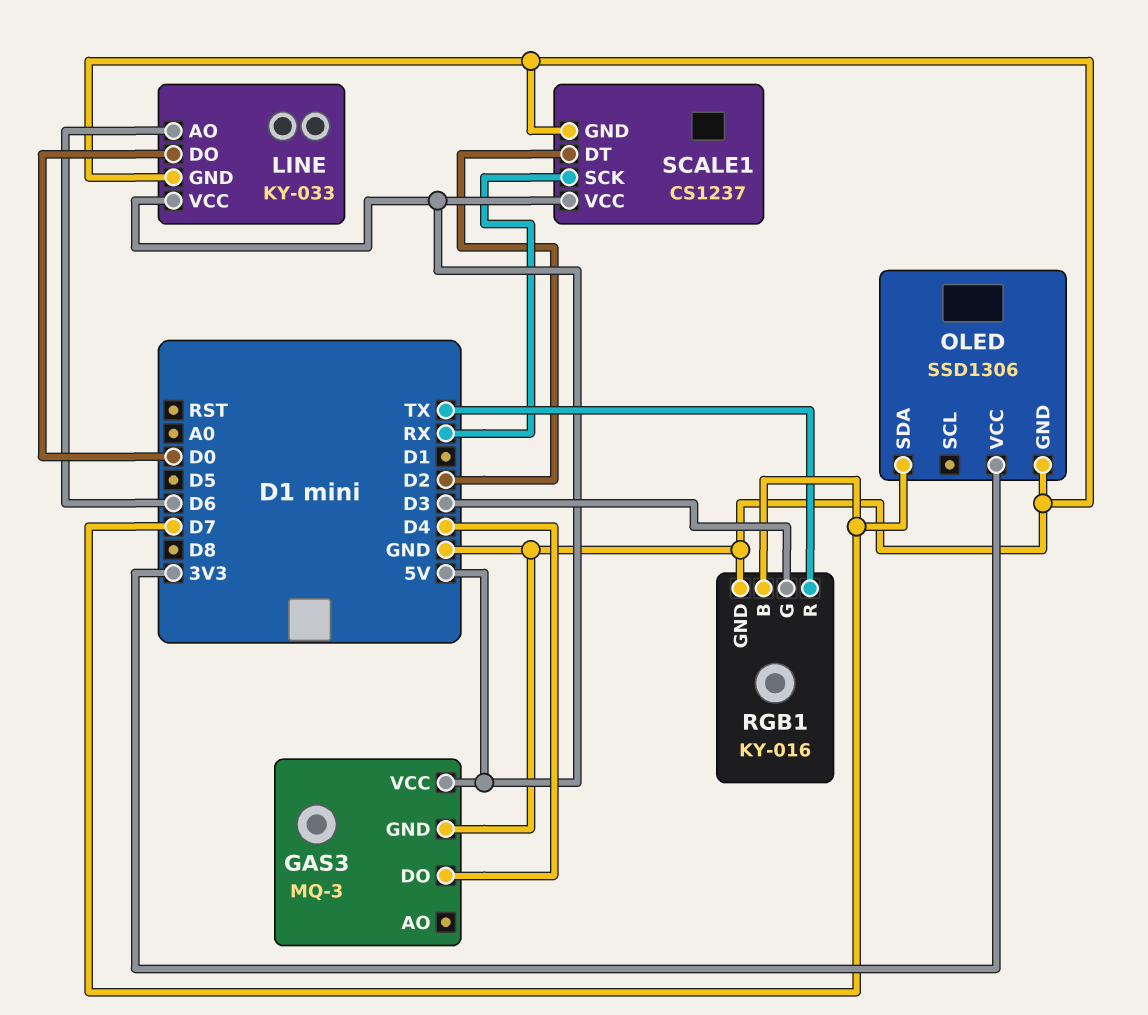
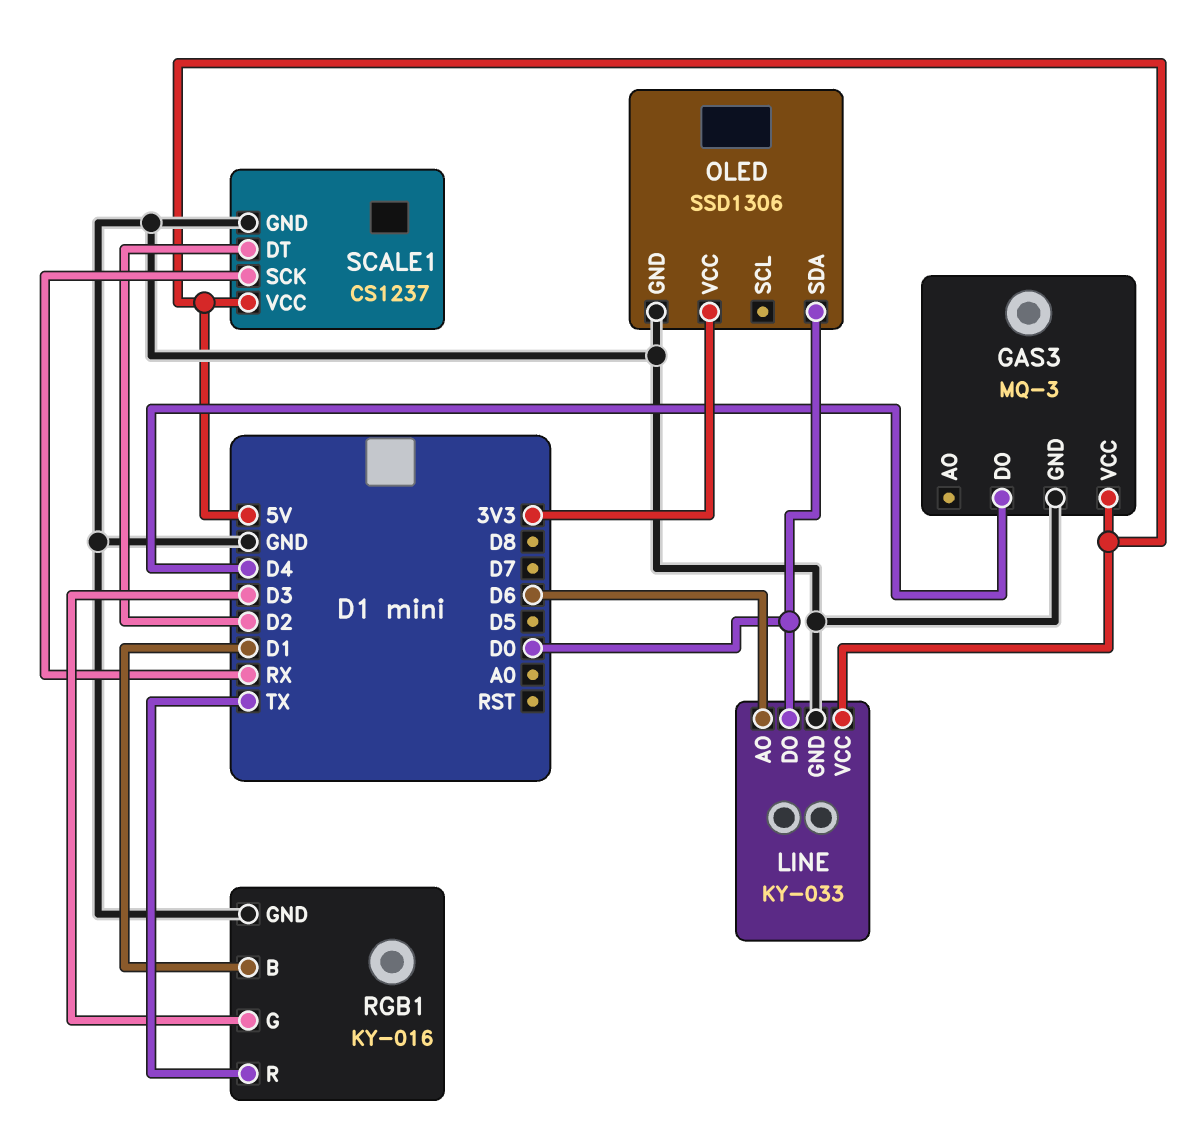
OLED pin SDA: D7 -> D0
RGB1 pin B: D7 -> D1

